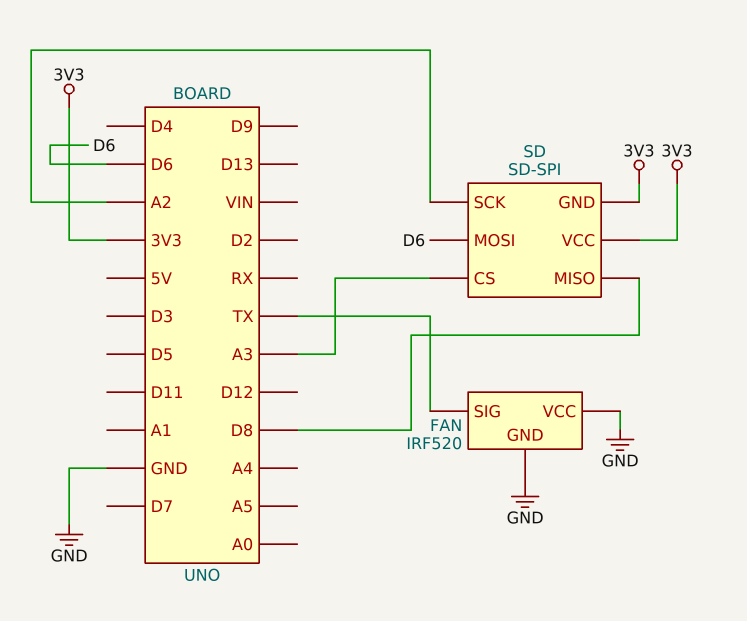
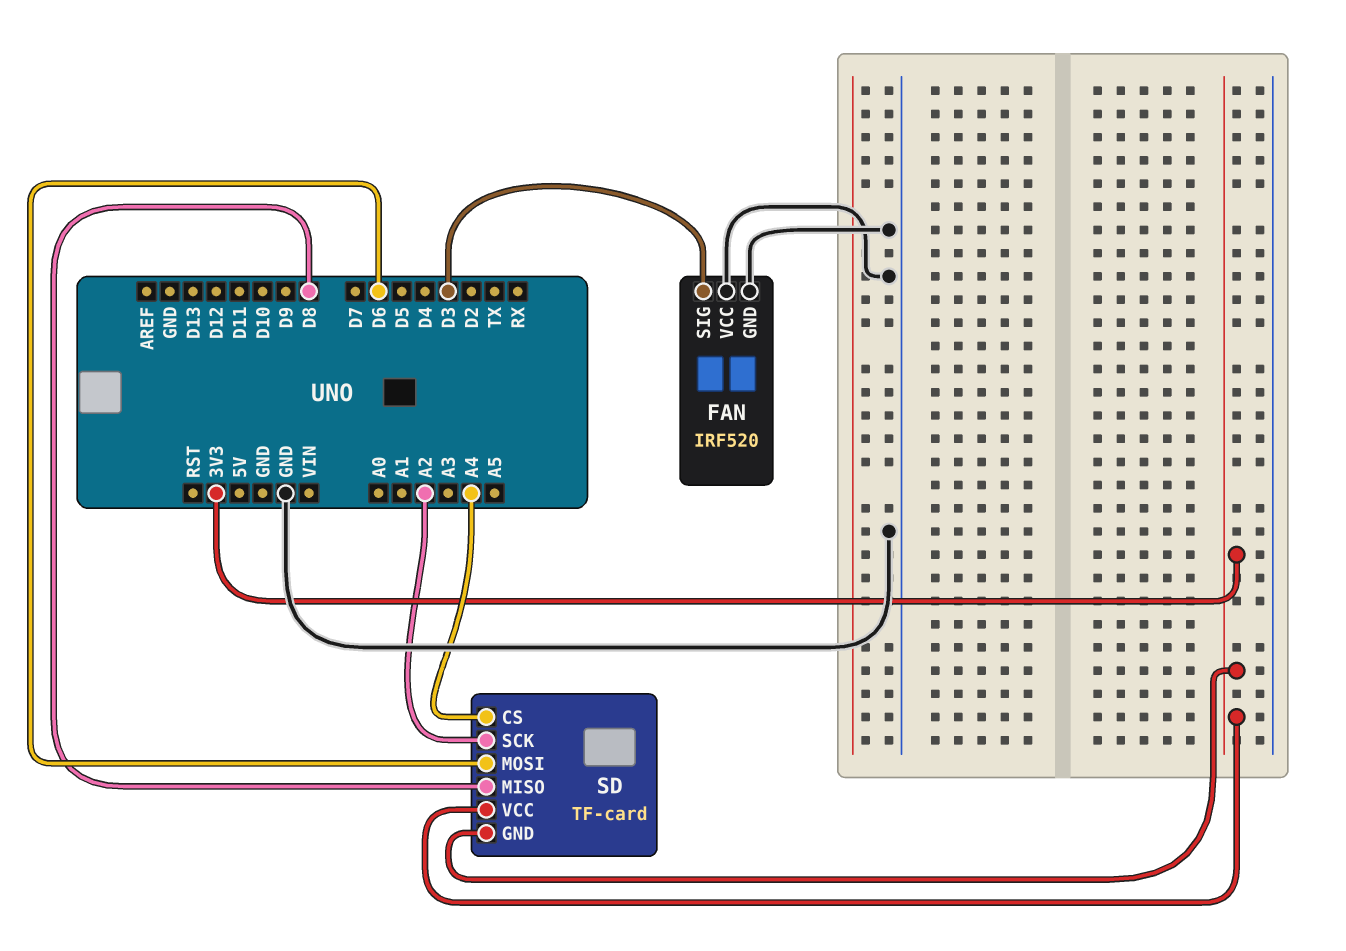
FAN pin SIG: TX -> D3
SD: SD-SPI -> TF-card
SD pin CS: A3 -> A4

